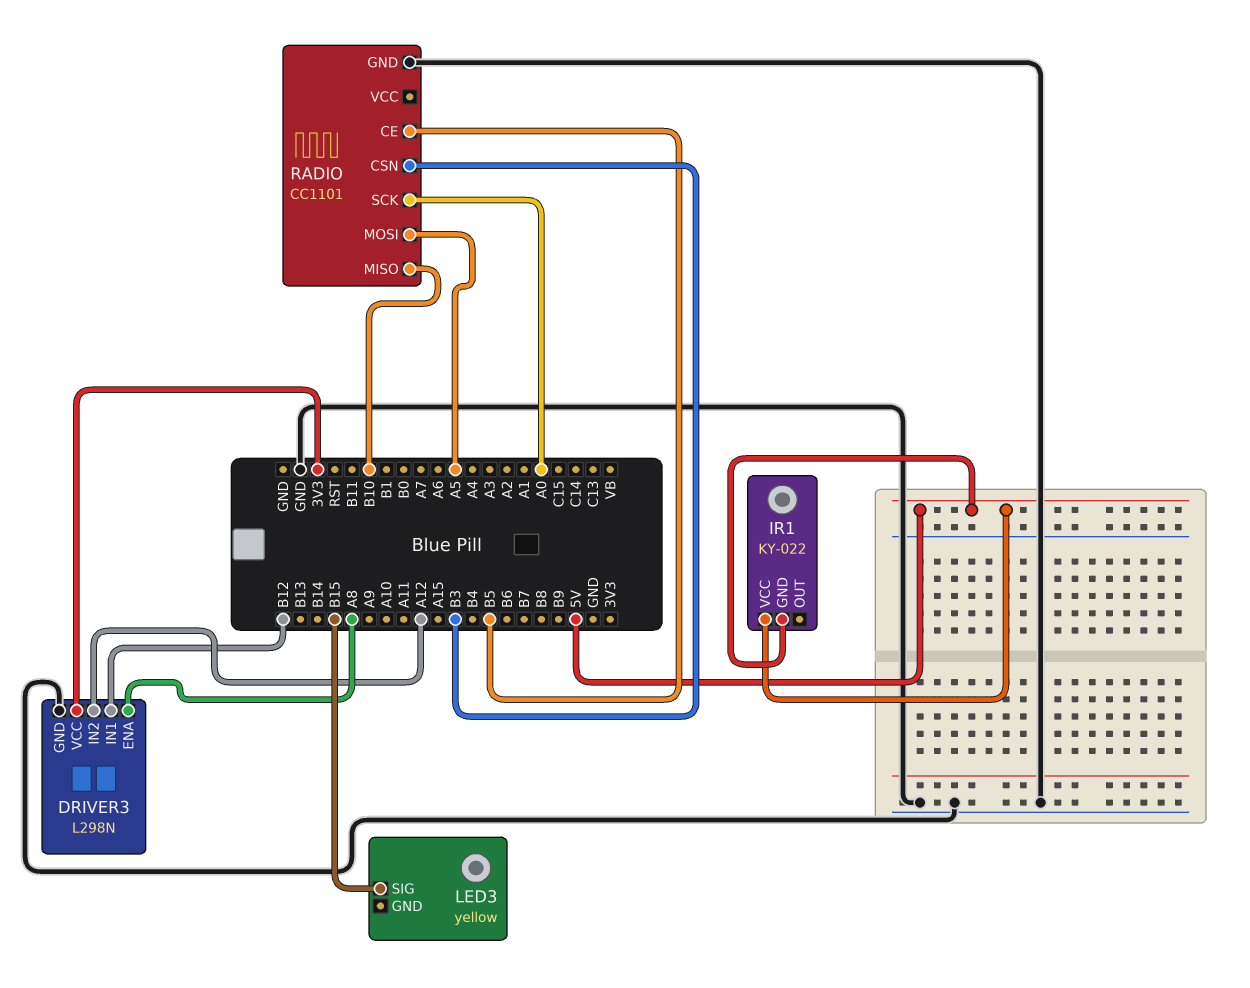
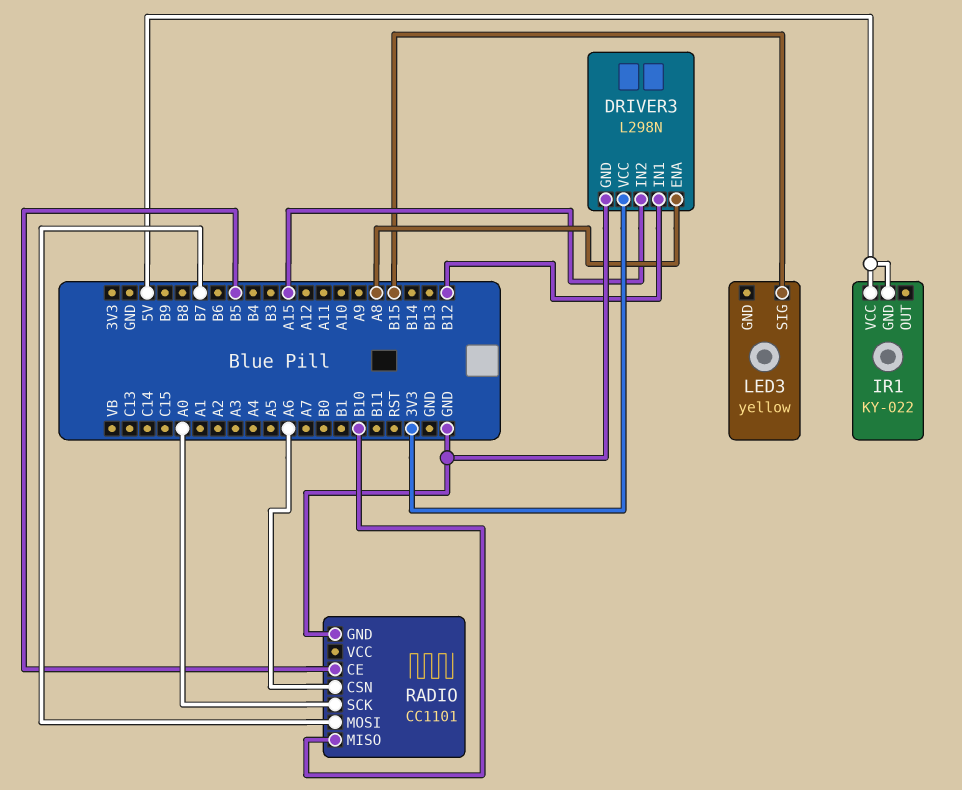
DRIVER3 pin IN2: A12 -> A15
RADIO pin CSN: B3 -> A6
RADIO pin MOSI: A5 -> B7

